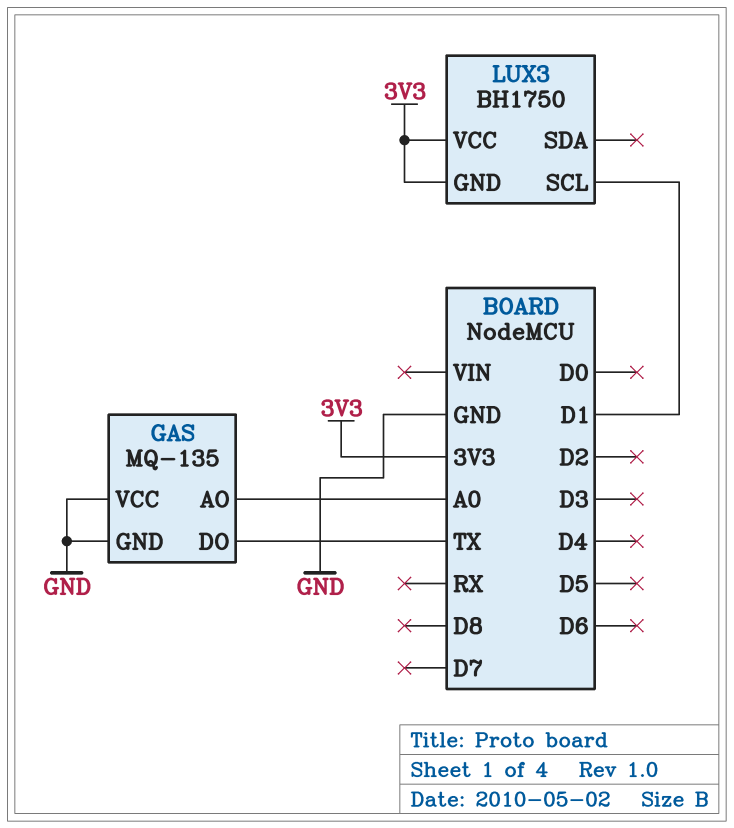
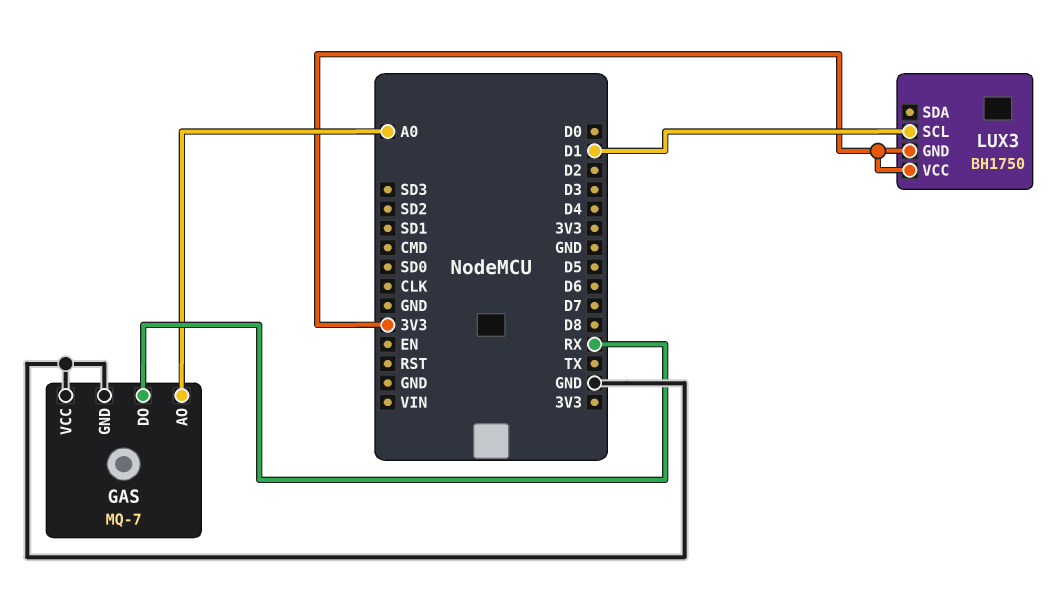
GAS: MQ-135 -> MQ-7
GAS pin DO: TX -> RX

